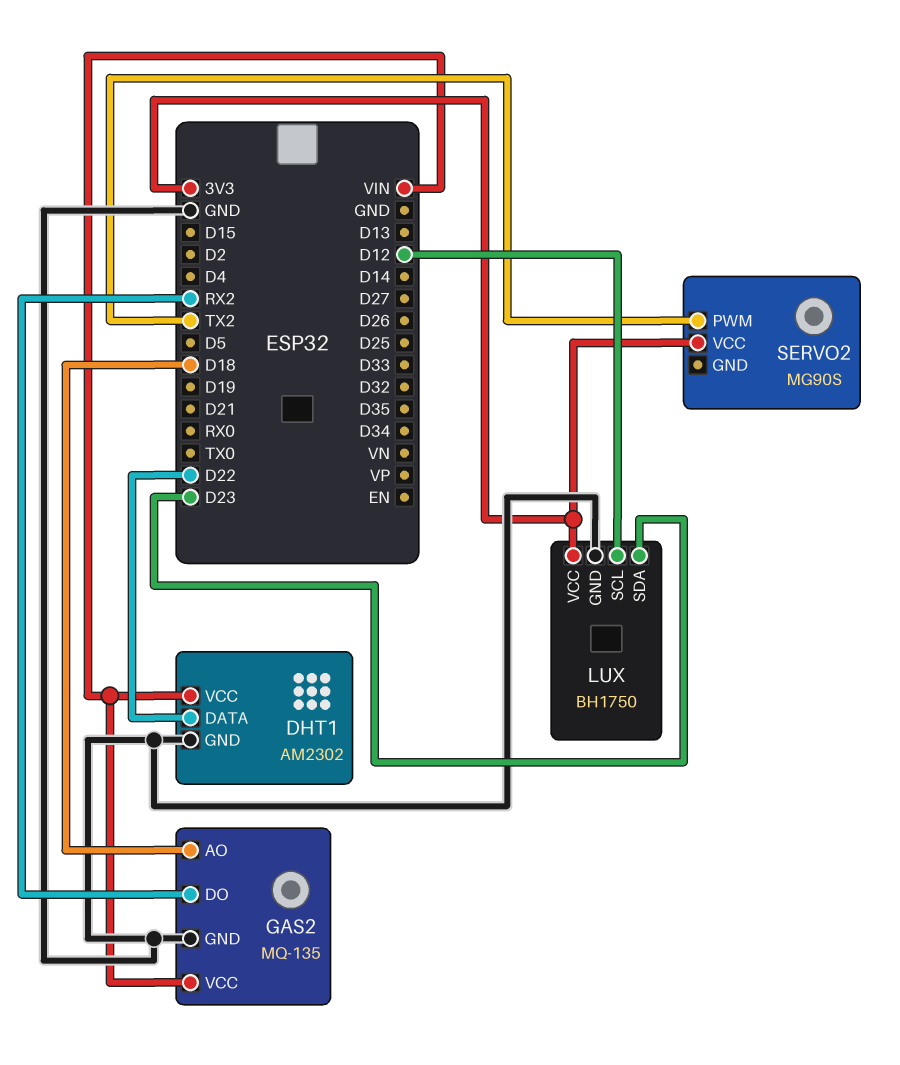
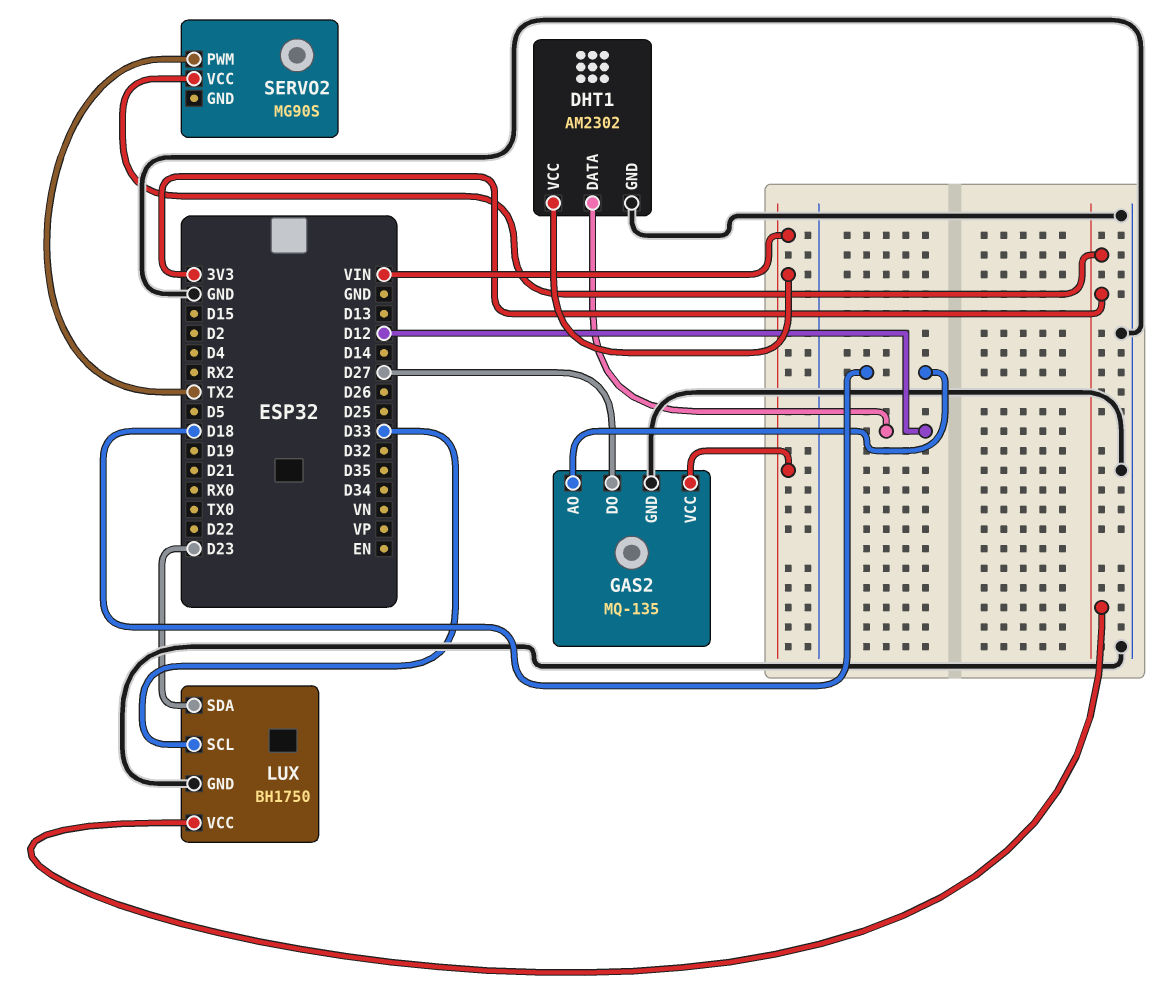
DHT1 pin DATA: D22 -> D12
GAS2 pin DO: RX2 -> D27
LUX pin SCL: D12 -> D33

